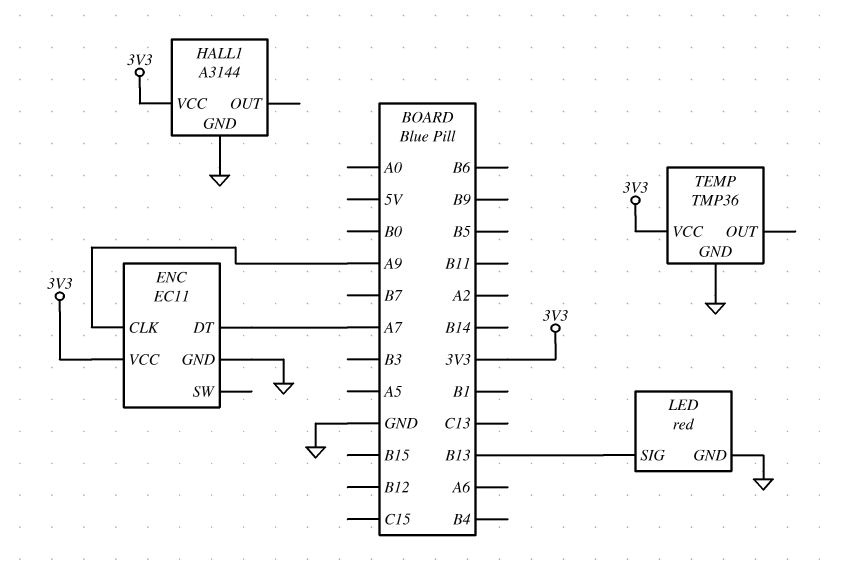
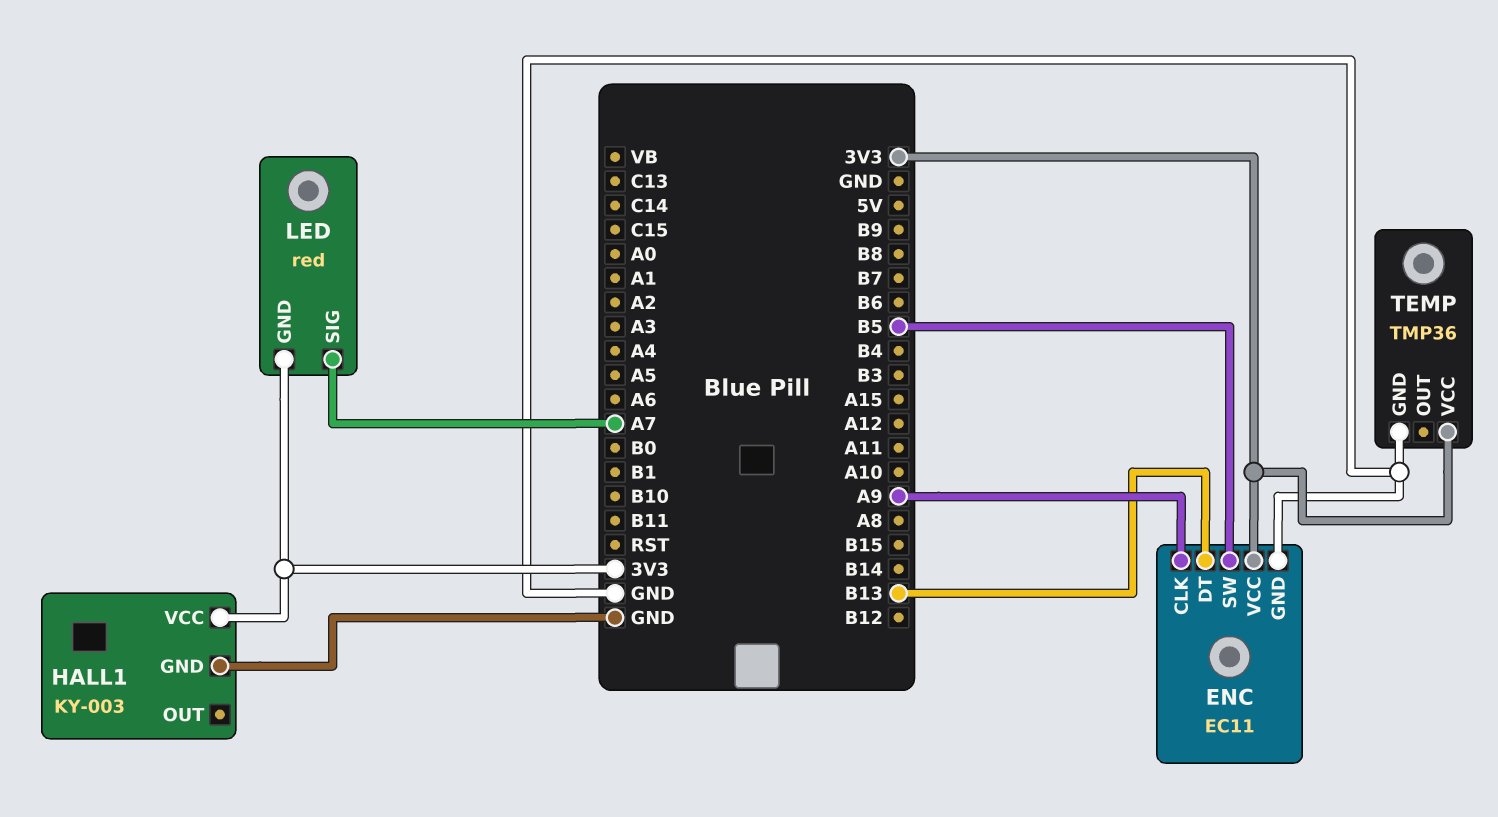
ENC pin DT: A7 -> B13
ENC pin SW: none -> B5
HALL1: A3144 -> KY-003
LED pin GND: GND -> 3V3
LED pin SIG: B13 -> A7

